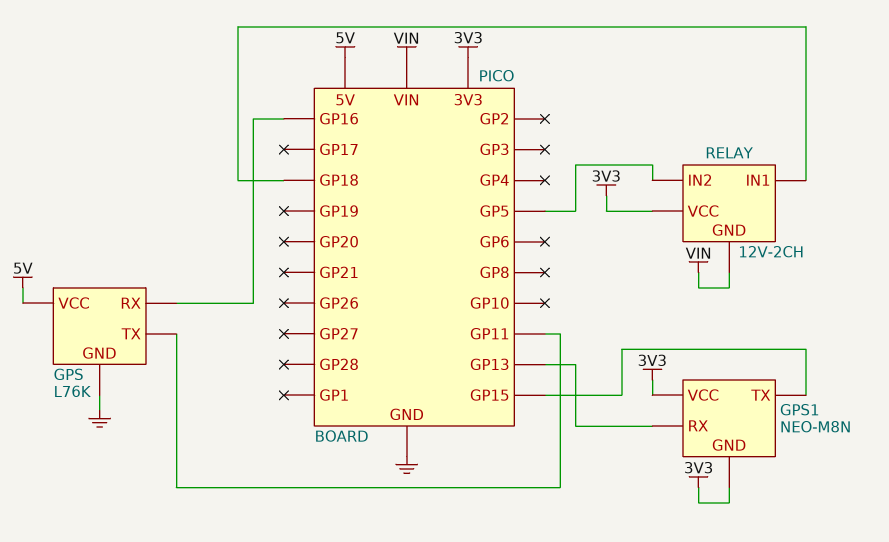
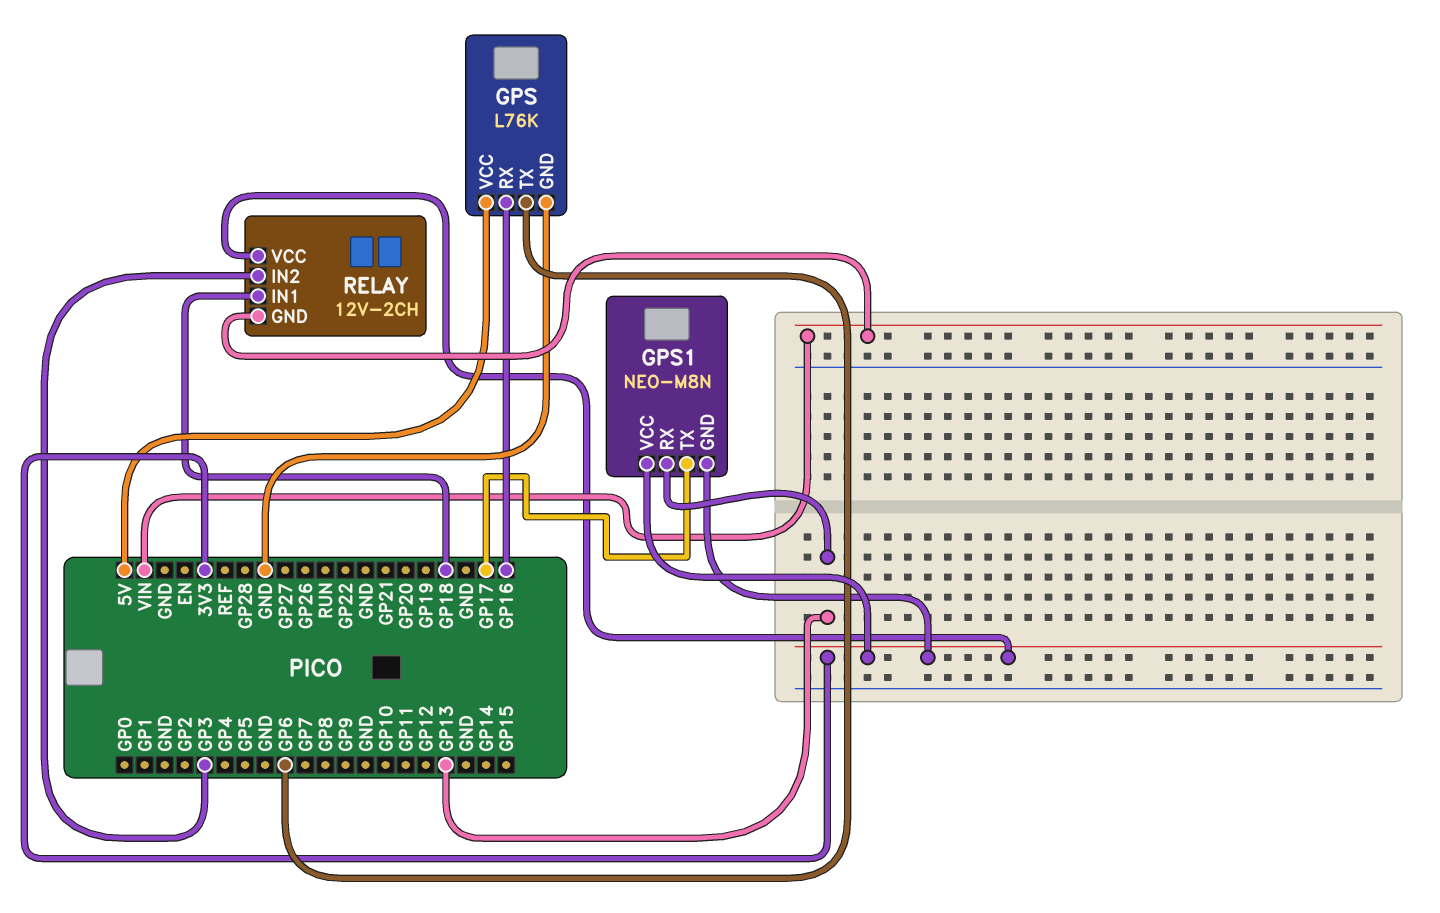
GPS pin TX: GP11 -> GP6
GPS1 pin TX: GP15 -> GP17
RELAY pin IN2: GP5 -> GP3

